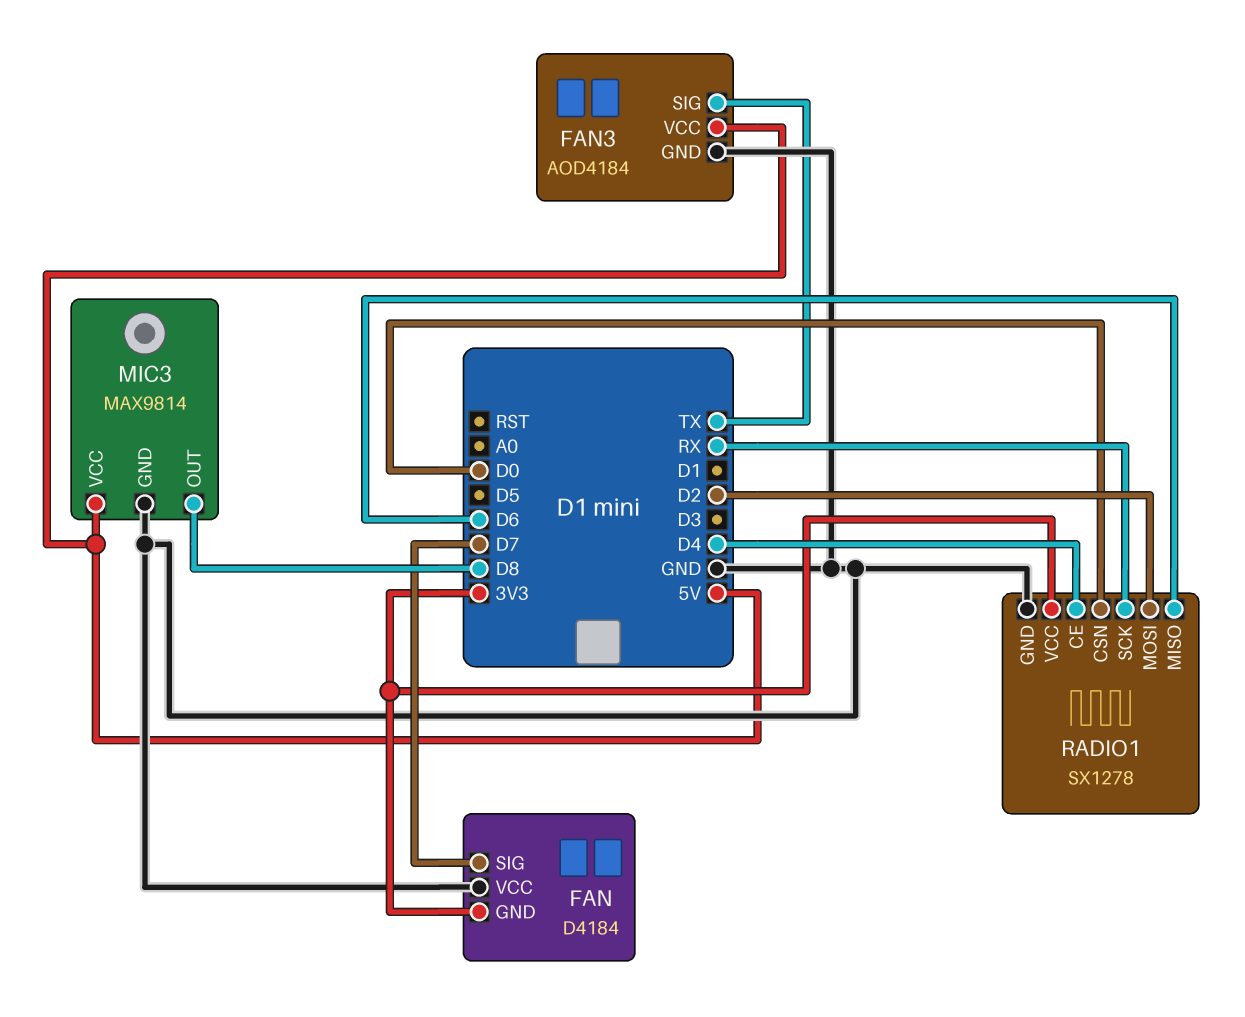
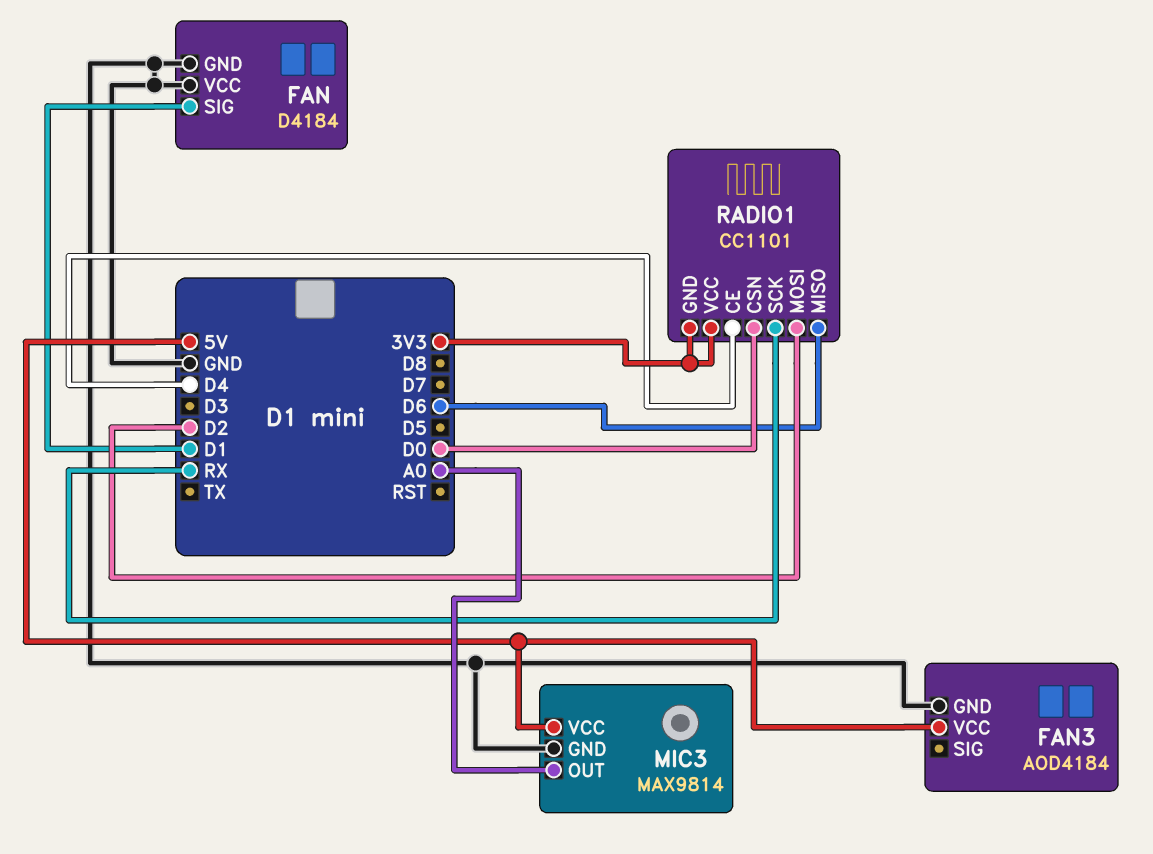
FAN pin GND: 3V3 -> GND
FAN pin SIG: D7 -> D1
FAN3 pin SIG: TX -> none
MIC3 pin OUT: D8 -> A0
RADIO1: SX1278 -> CC1101
RADIO1 pin GND: GND -> 3V3

